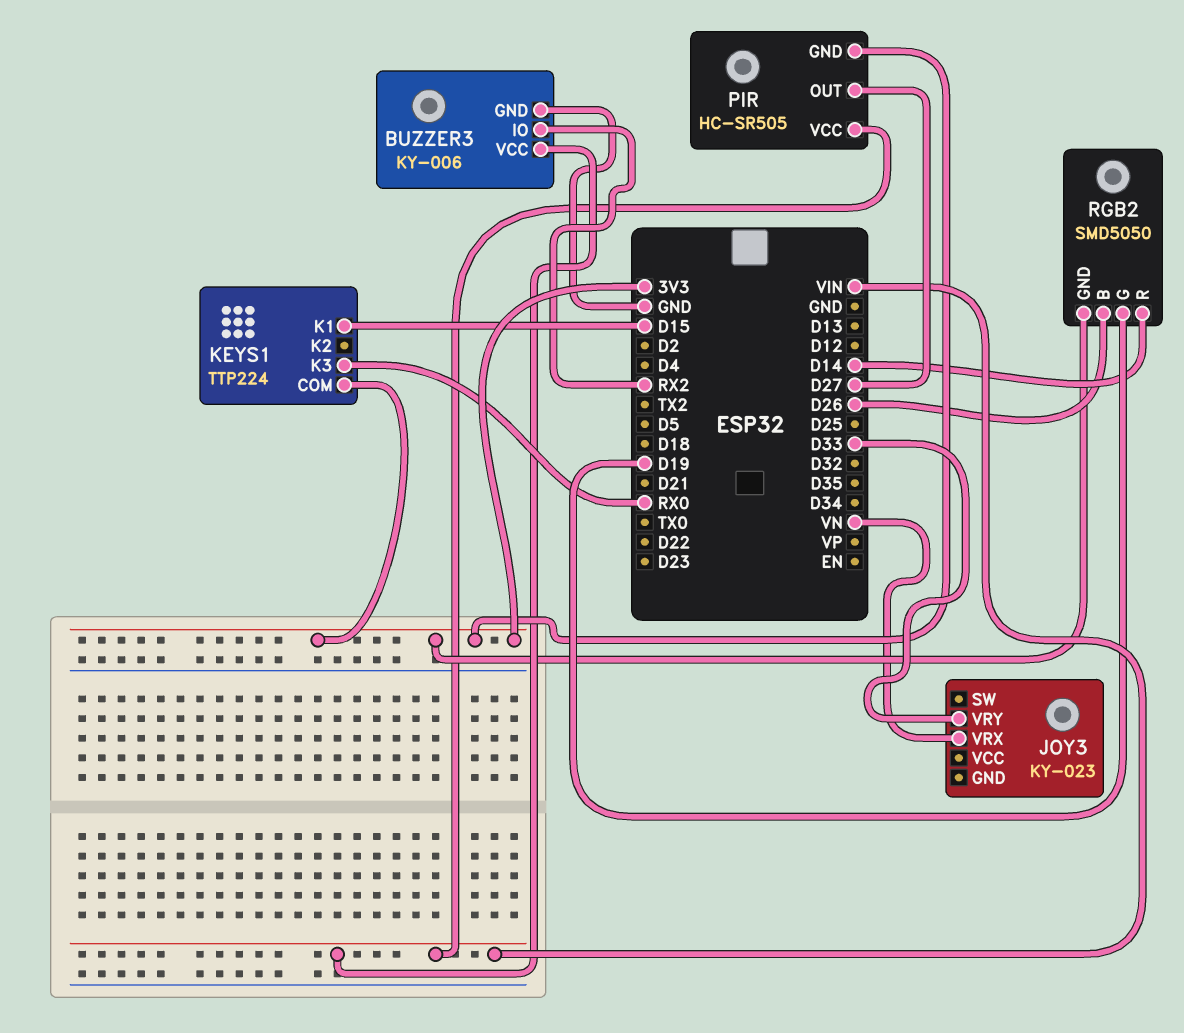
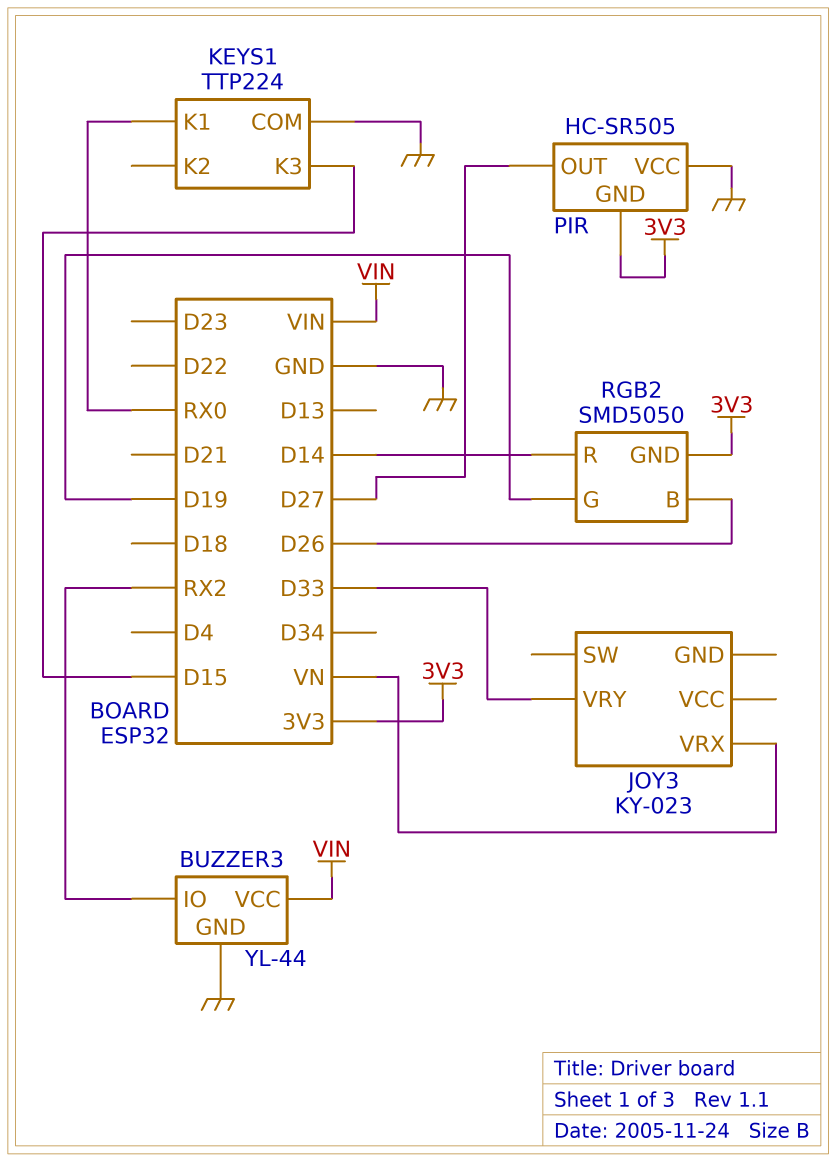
BUZZER3: KY-006 -> YL-44
KEYS1 pin COM: 3V3 -> GND
KEYS1 pin K1: D15 -> RX0
KEYS1 pin K3: RX0 -> D15
PIR pin VCC: VIN -> GND

